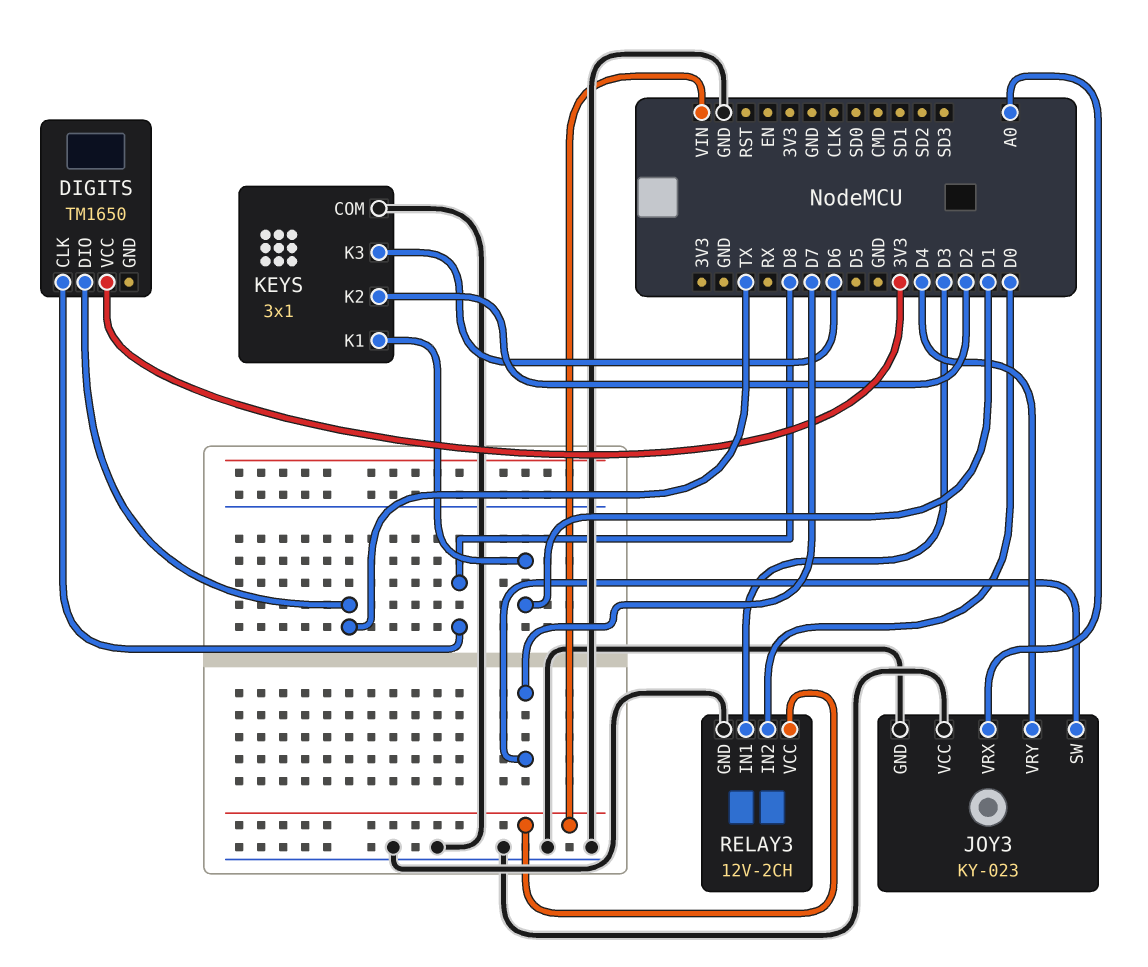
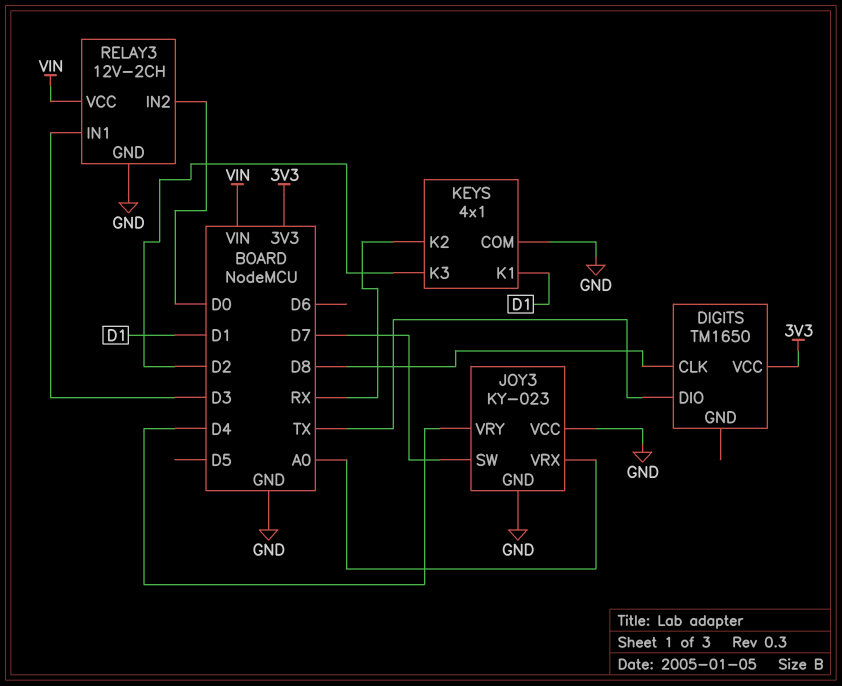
KEYS: 3x1 -> 4x1
KEYS pin K2: D2 -> RX
KEYS pin K3: D6 -> D2

